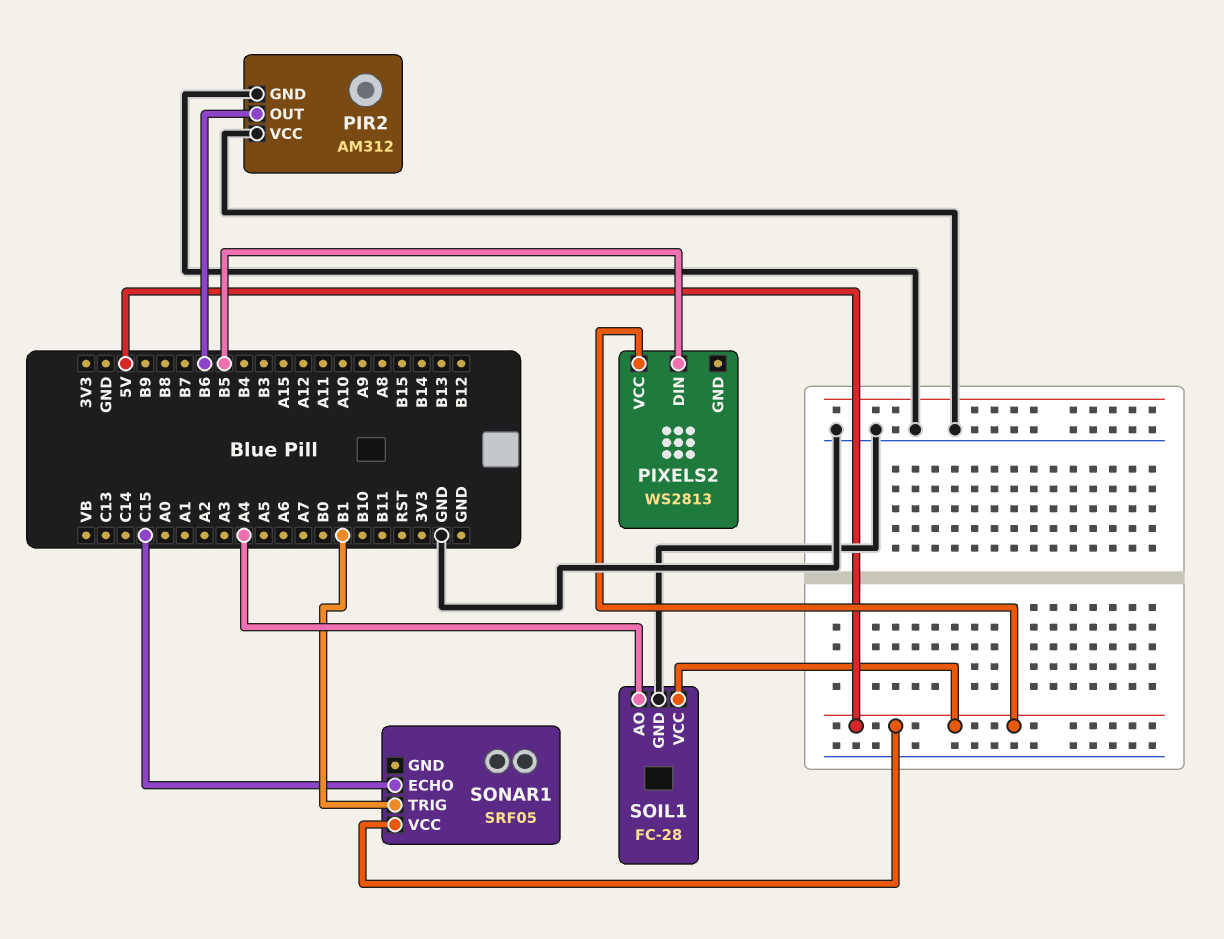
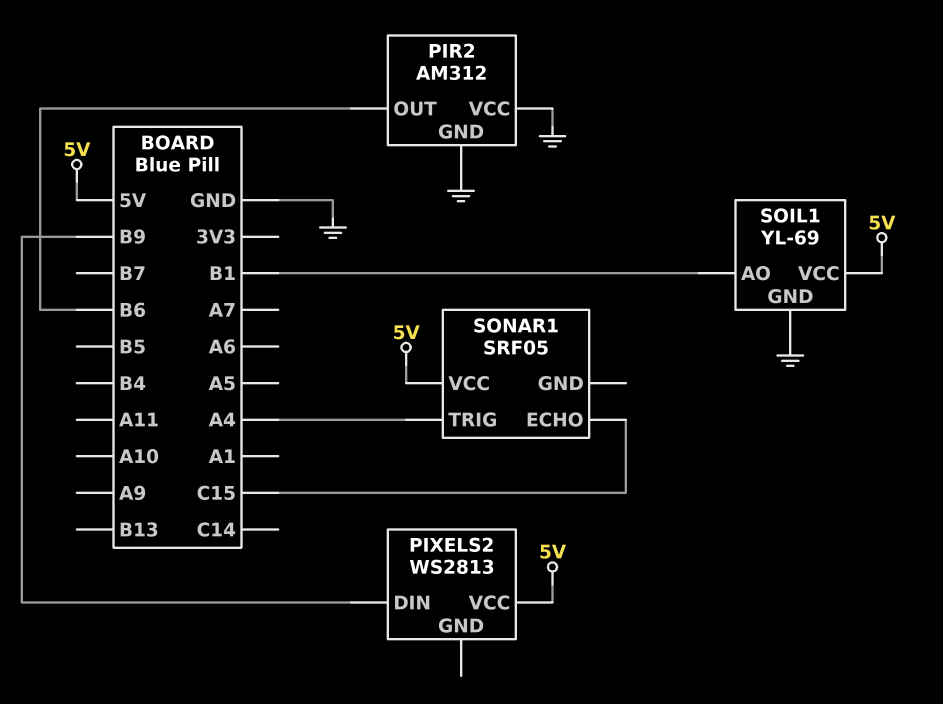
PIXELS2 pin DIN: B5 -> B9
SOIL1: FC-28 -> YL-69
SOIL1 pin AO: A4 -> B1
SONAR1 pin TRIG: B1 -> A4

